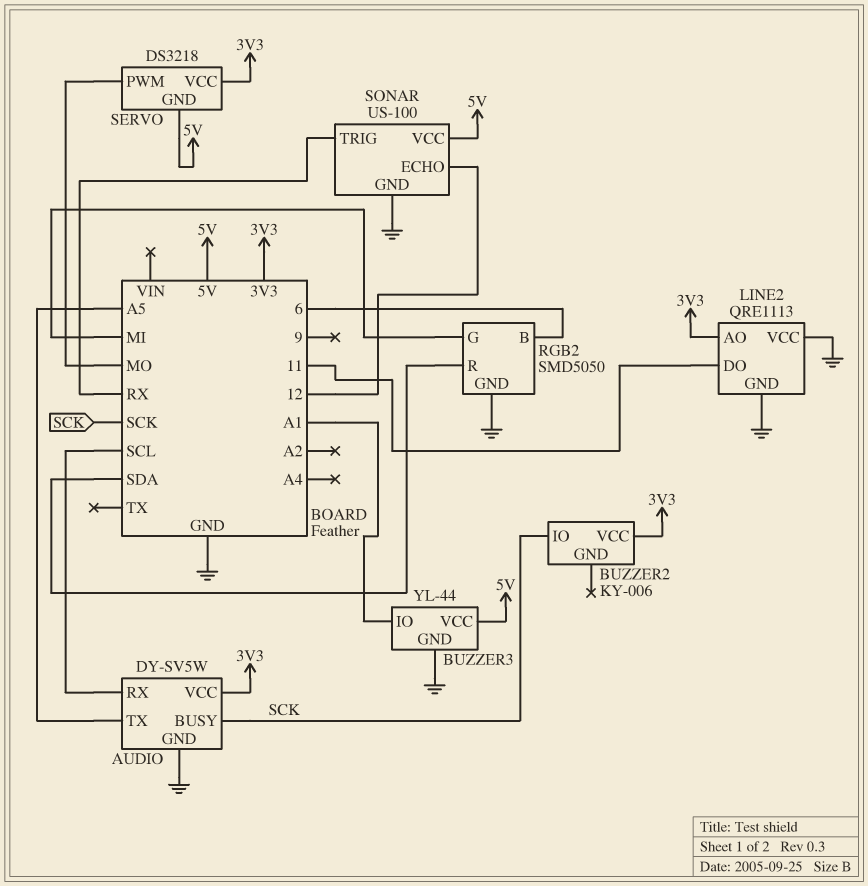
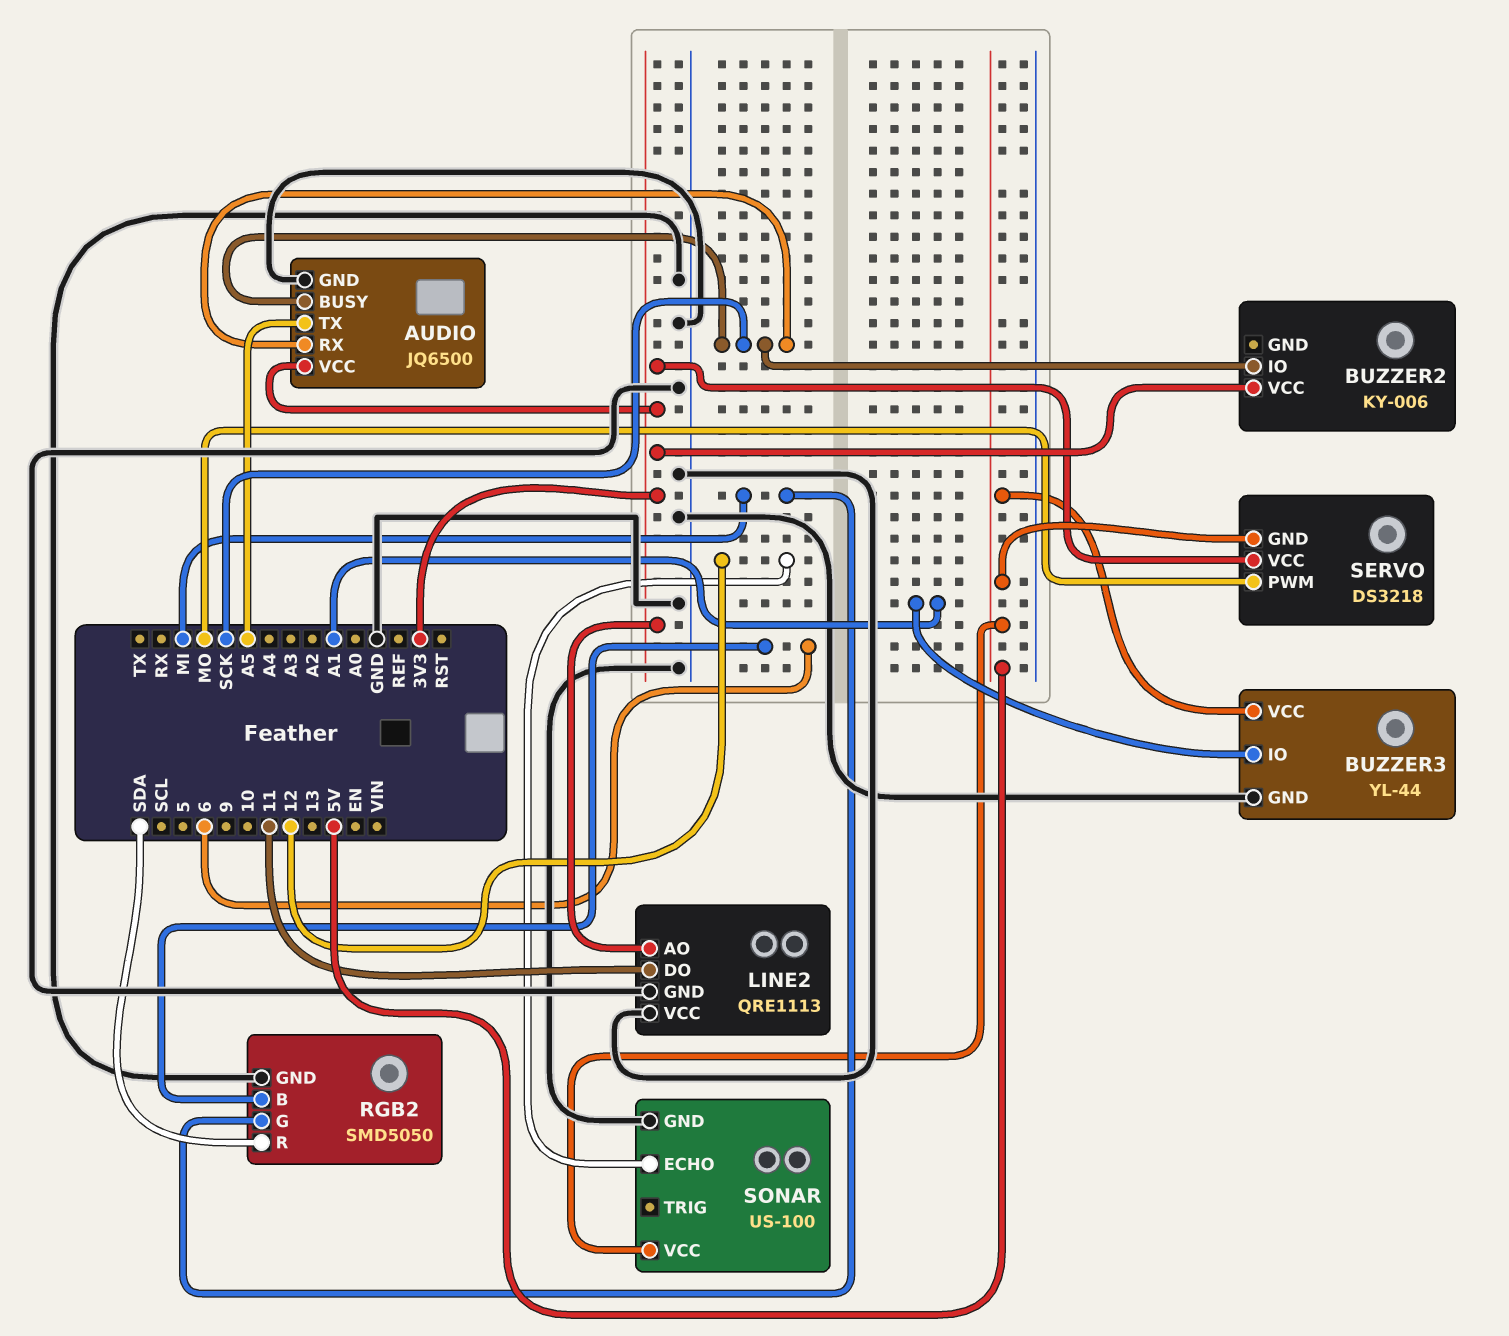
AUDIO: DY-SV5W -> JQ6500
AUDIO pin RX: SCL -> SCK
SONAR pin TRIG: RX -> none

